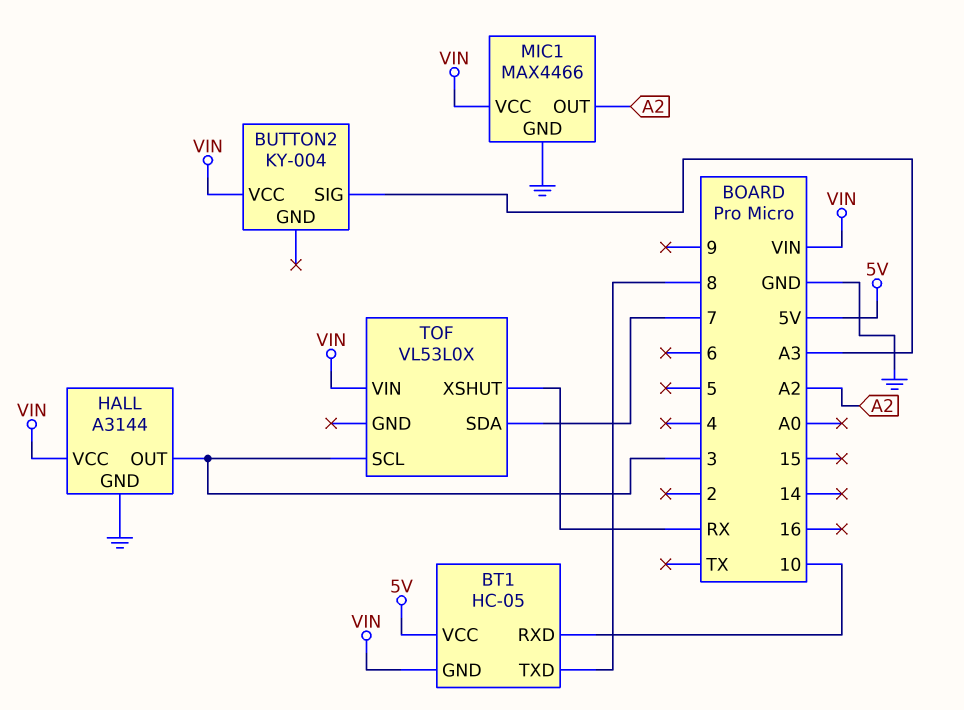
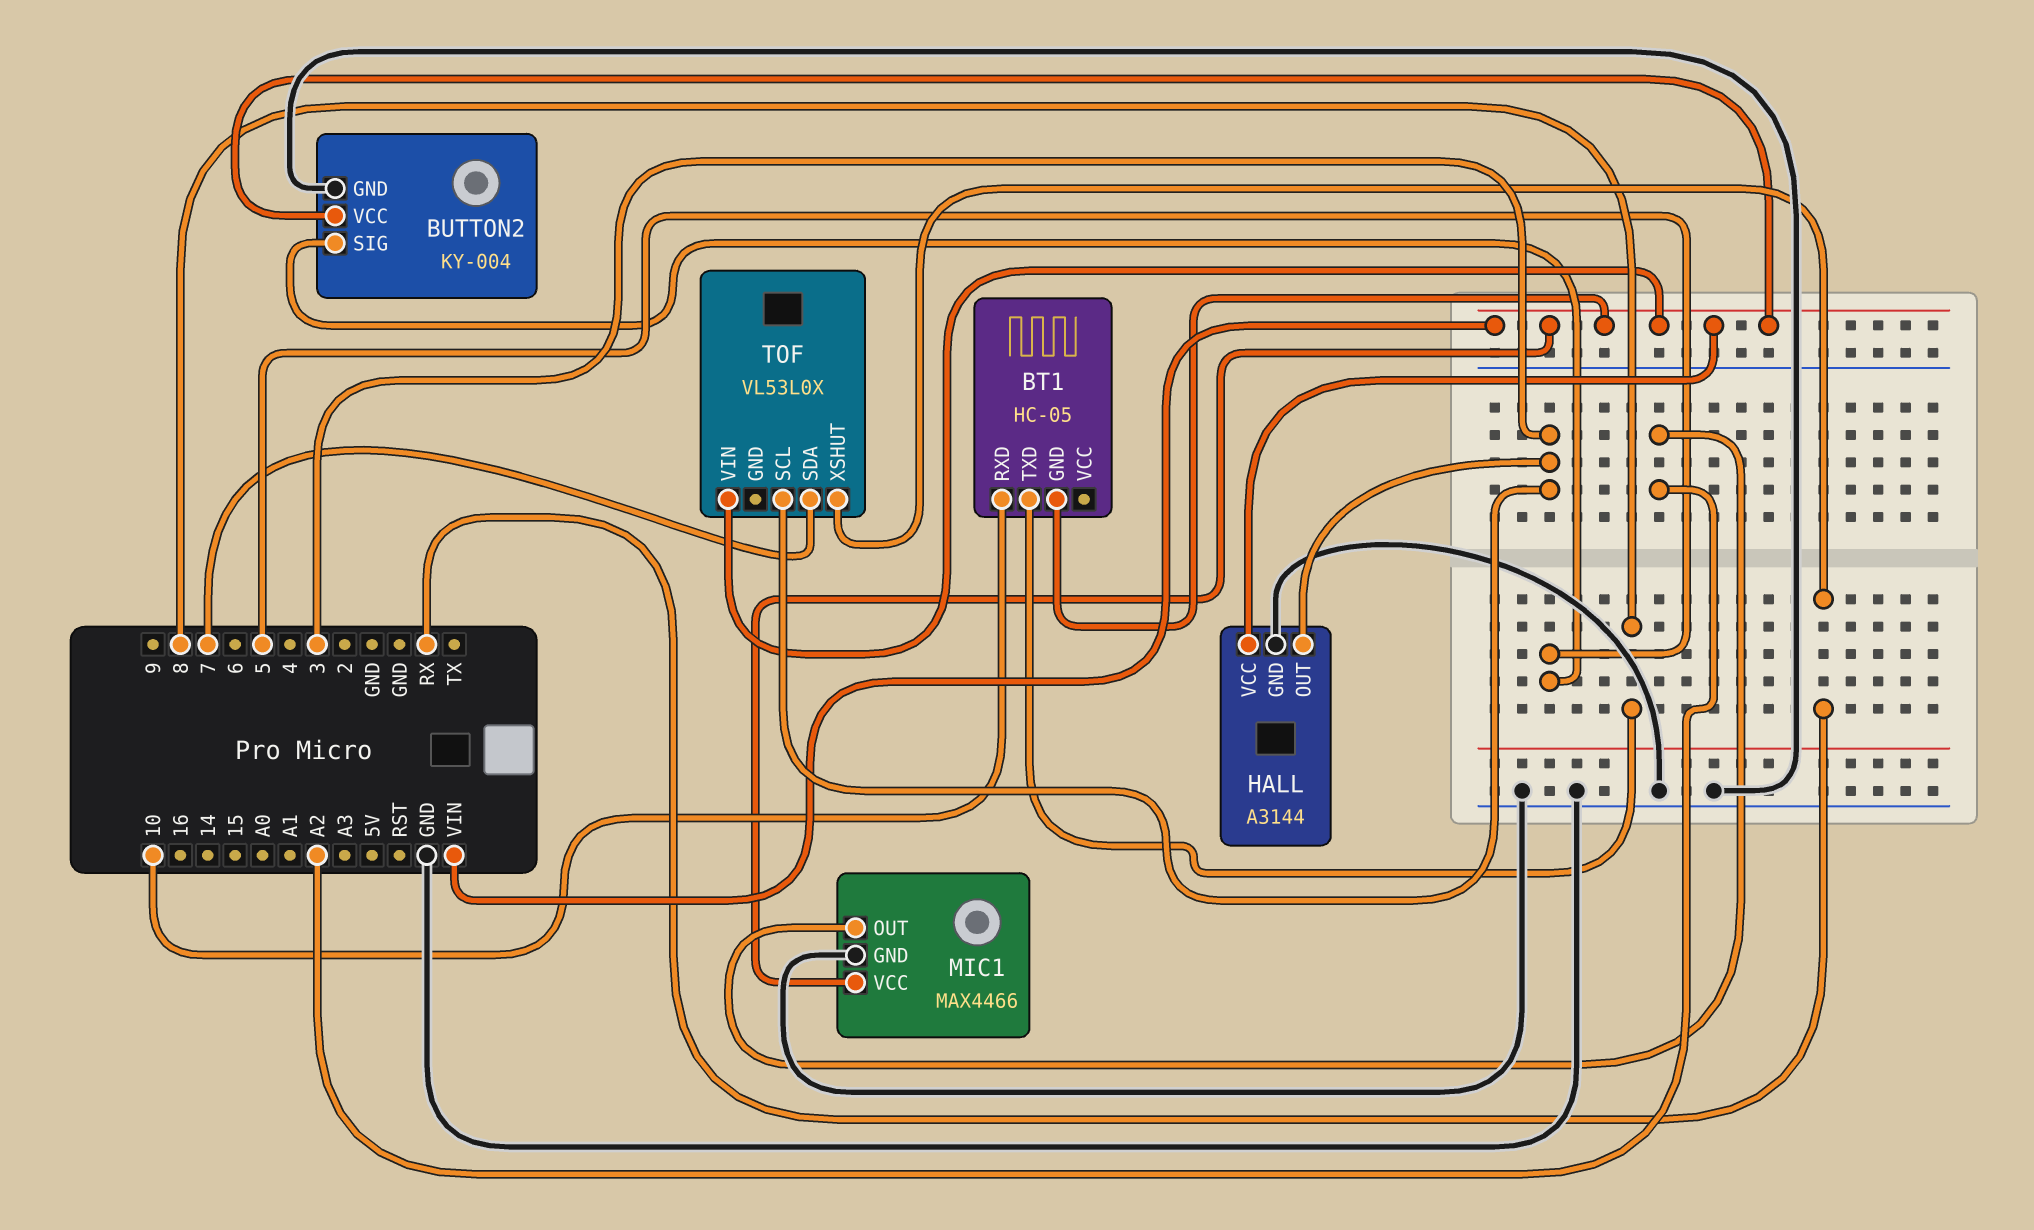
BT1 pin VCC: 5V -> none
BUTTON2 pin GND: none -> GND
BUTTON2 pin SIG: A3 -> 5

